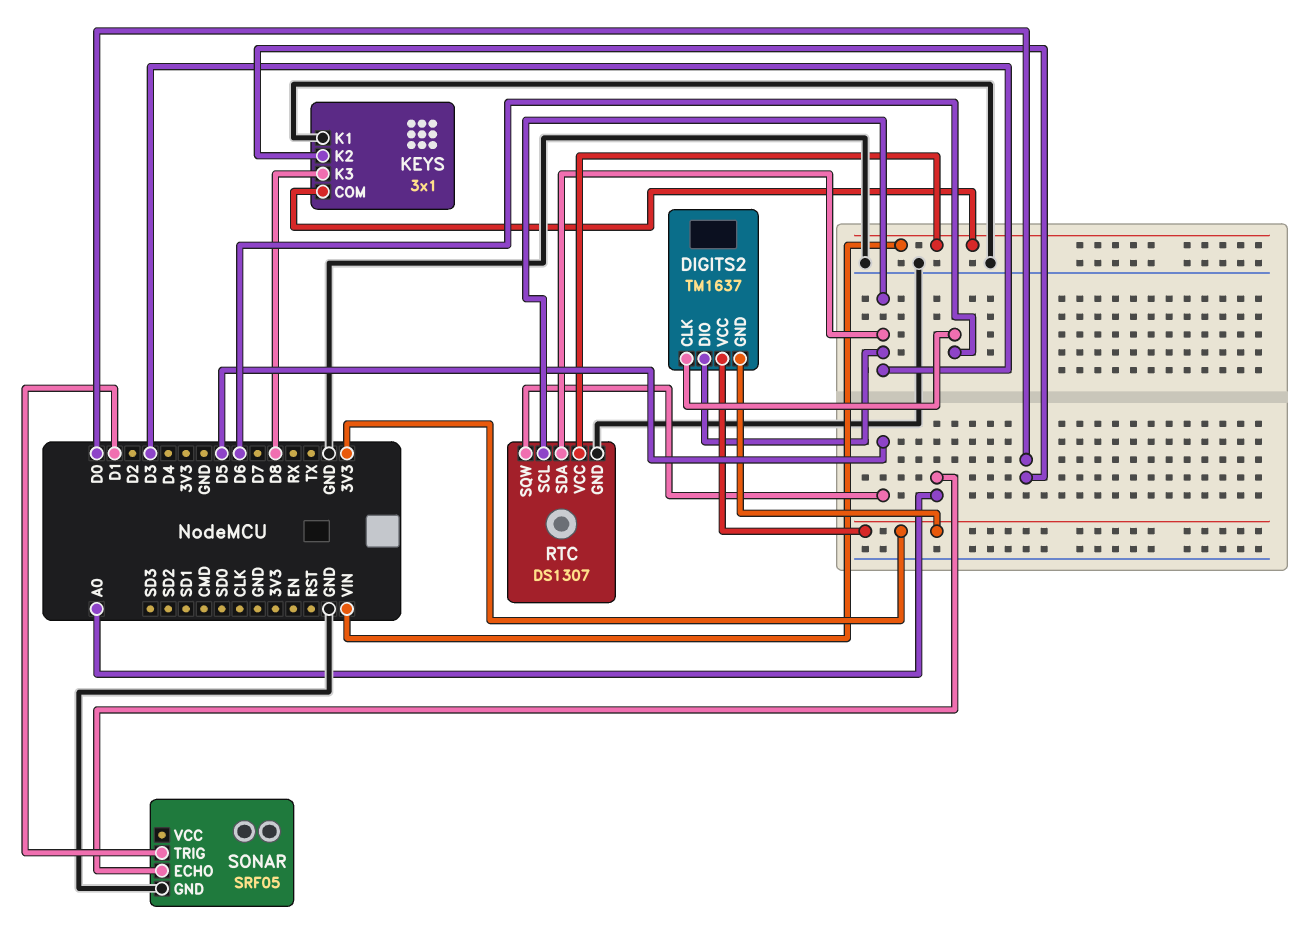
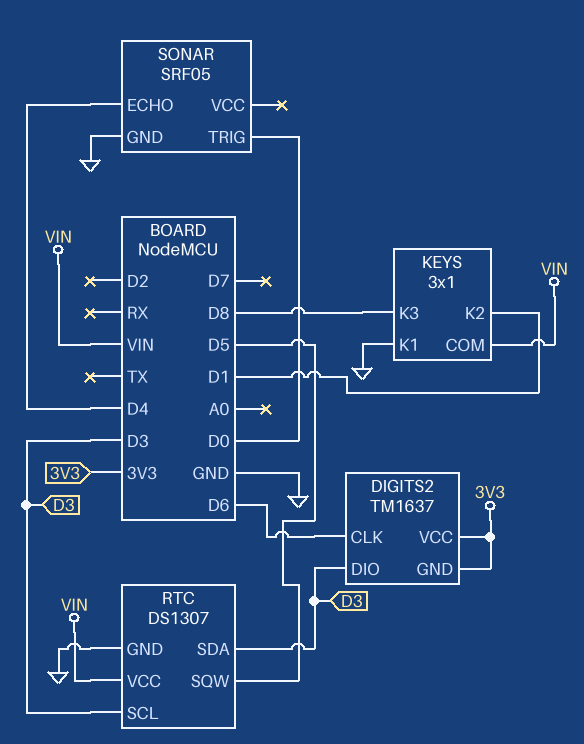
KEYS pin K2: D0 -> D1
SONAR pin ECHO: A0 -> D4
SONAR pin TRIG: D1 -> D0

